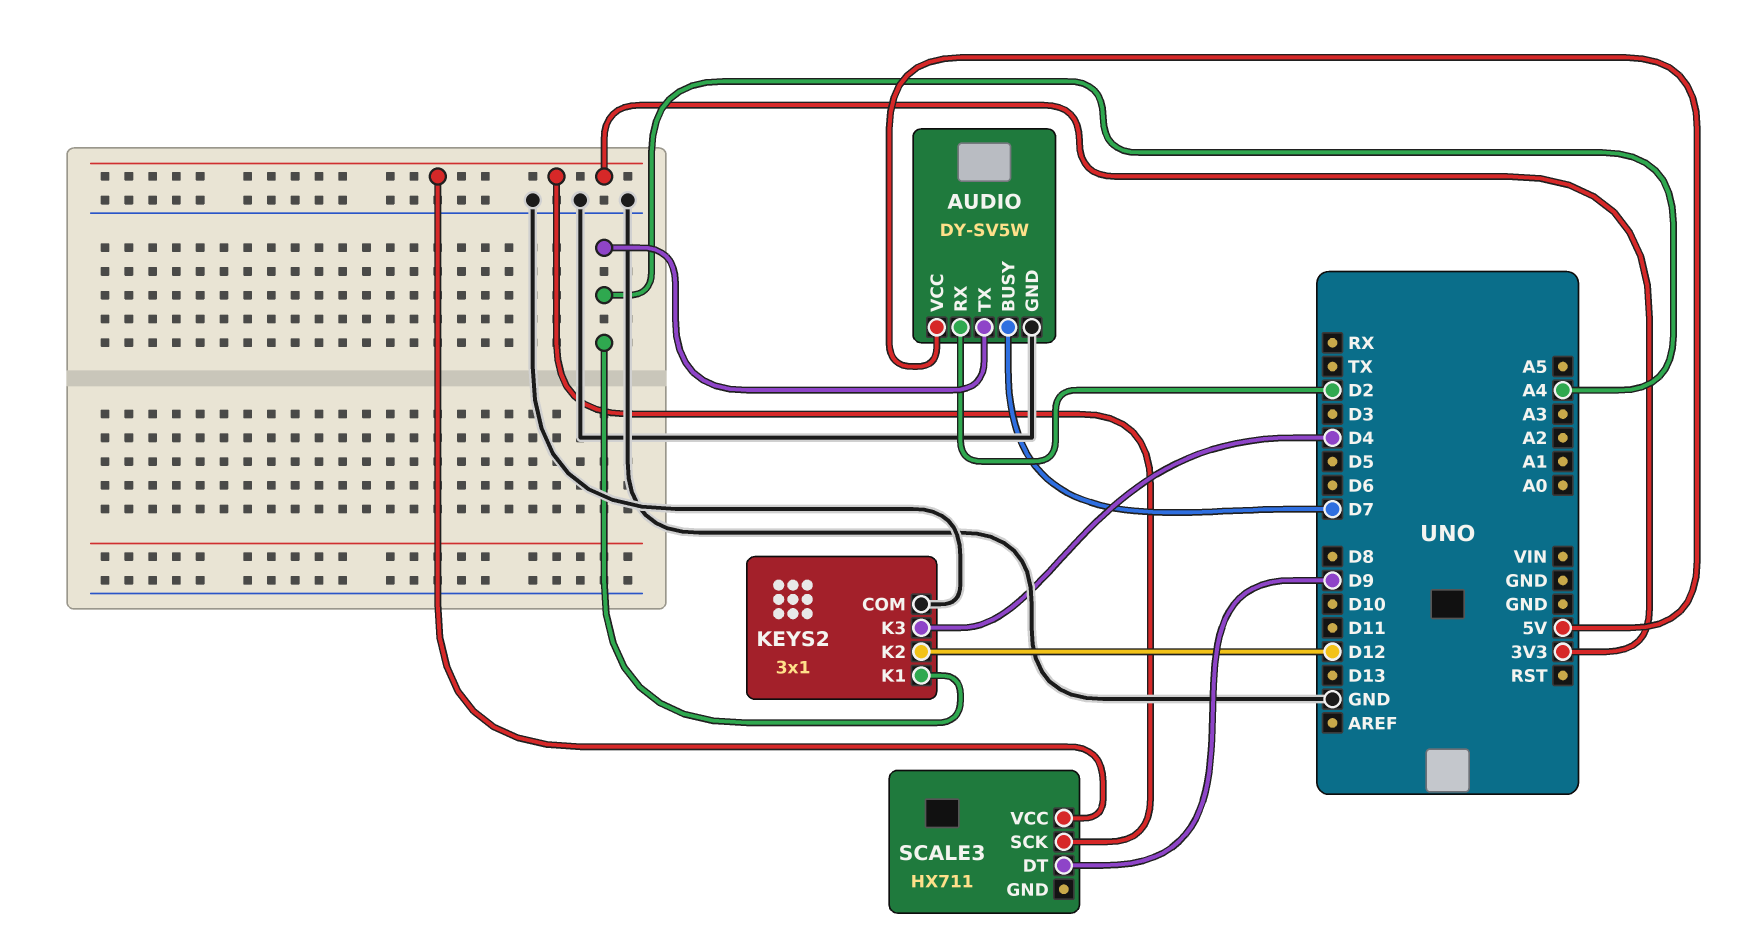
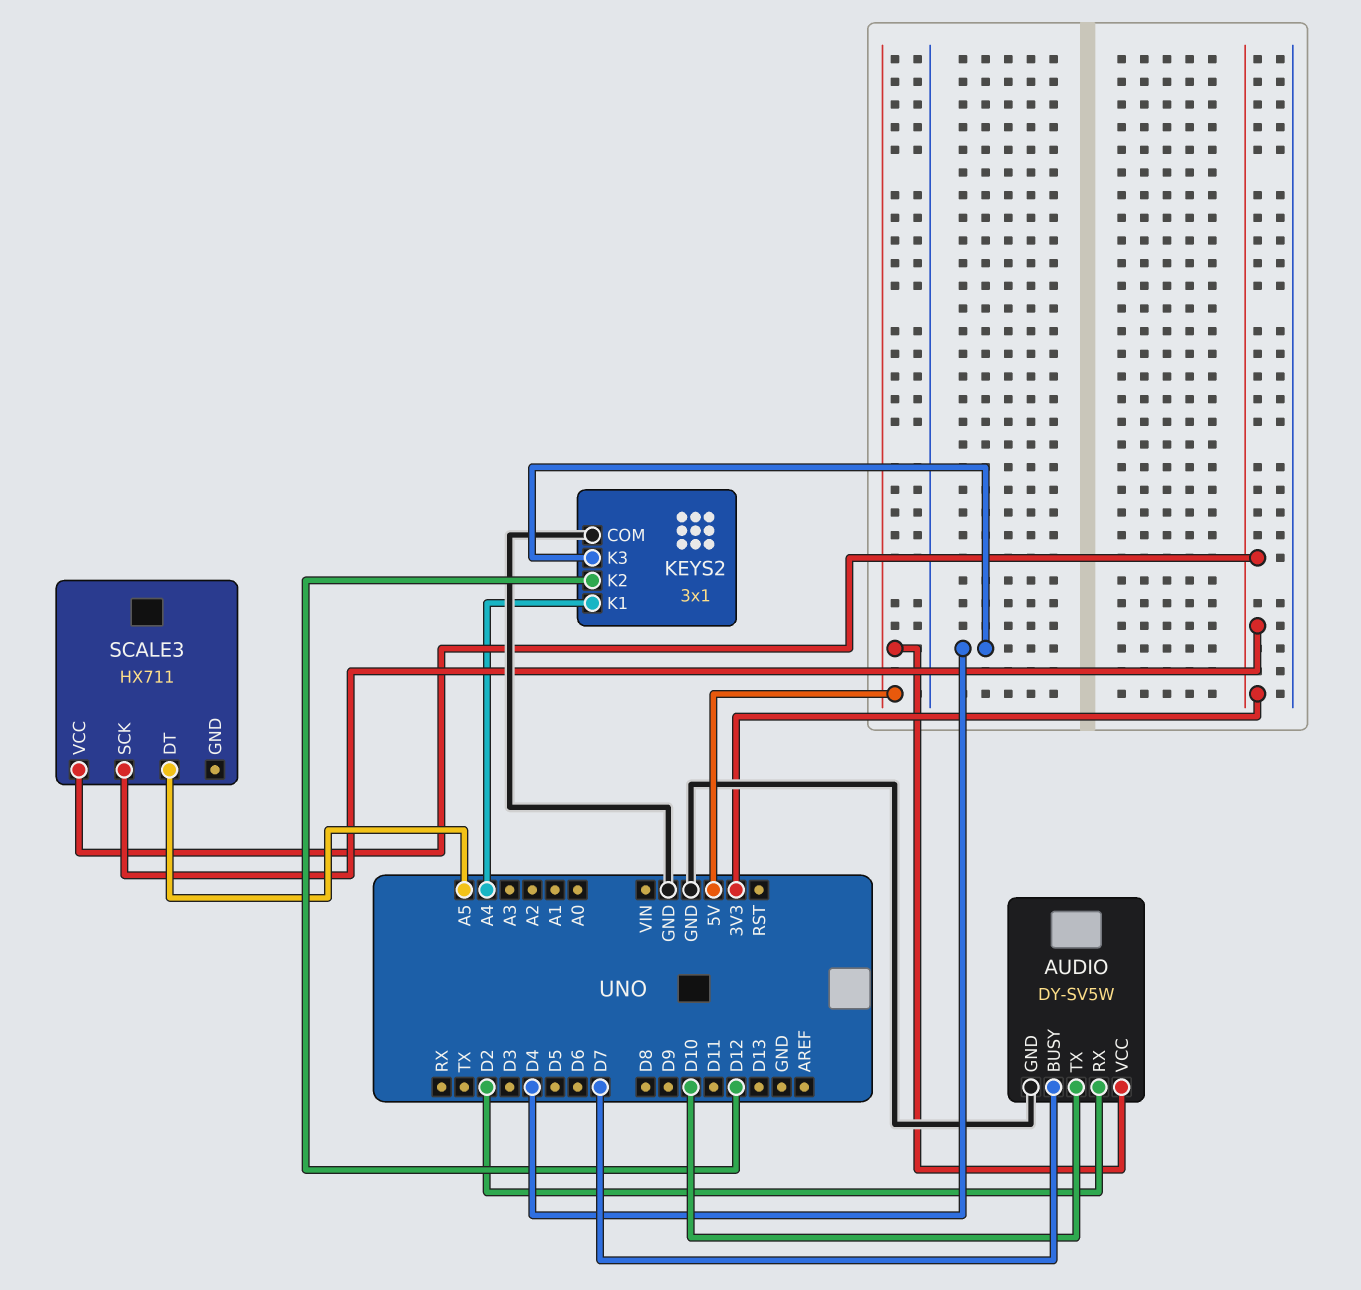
AUDIO pin TX: A4 -> D10
SCALE3 pin DT: D9 -> A5

